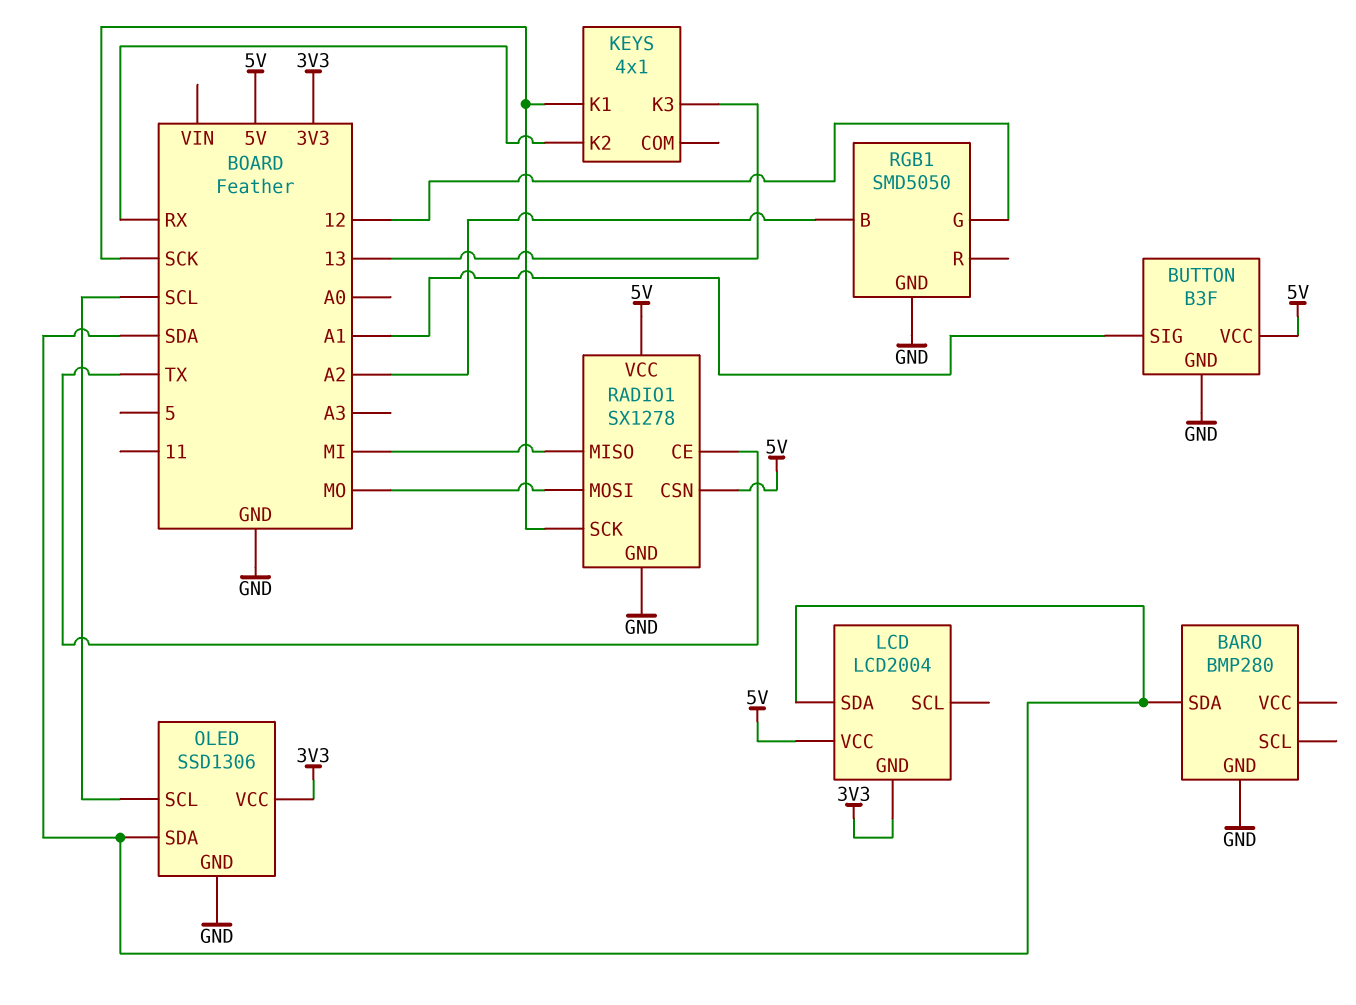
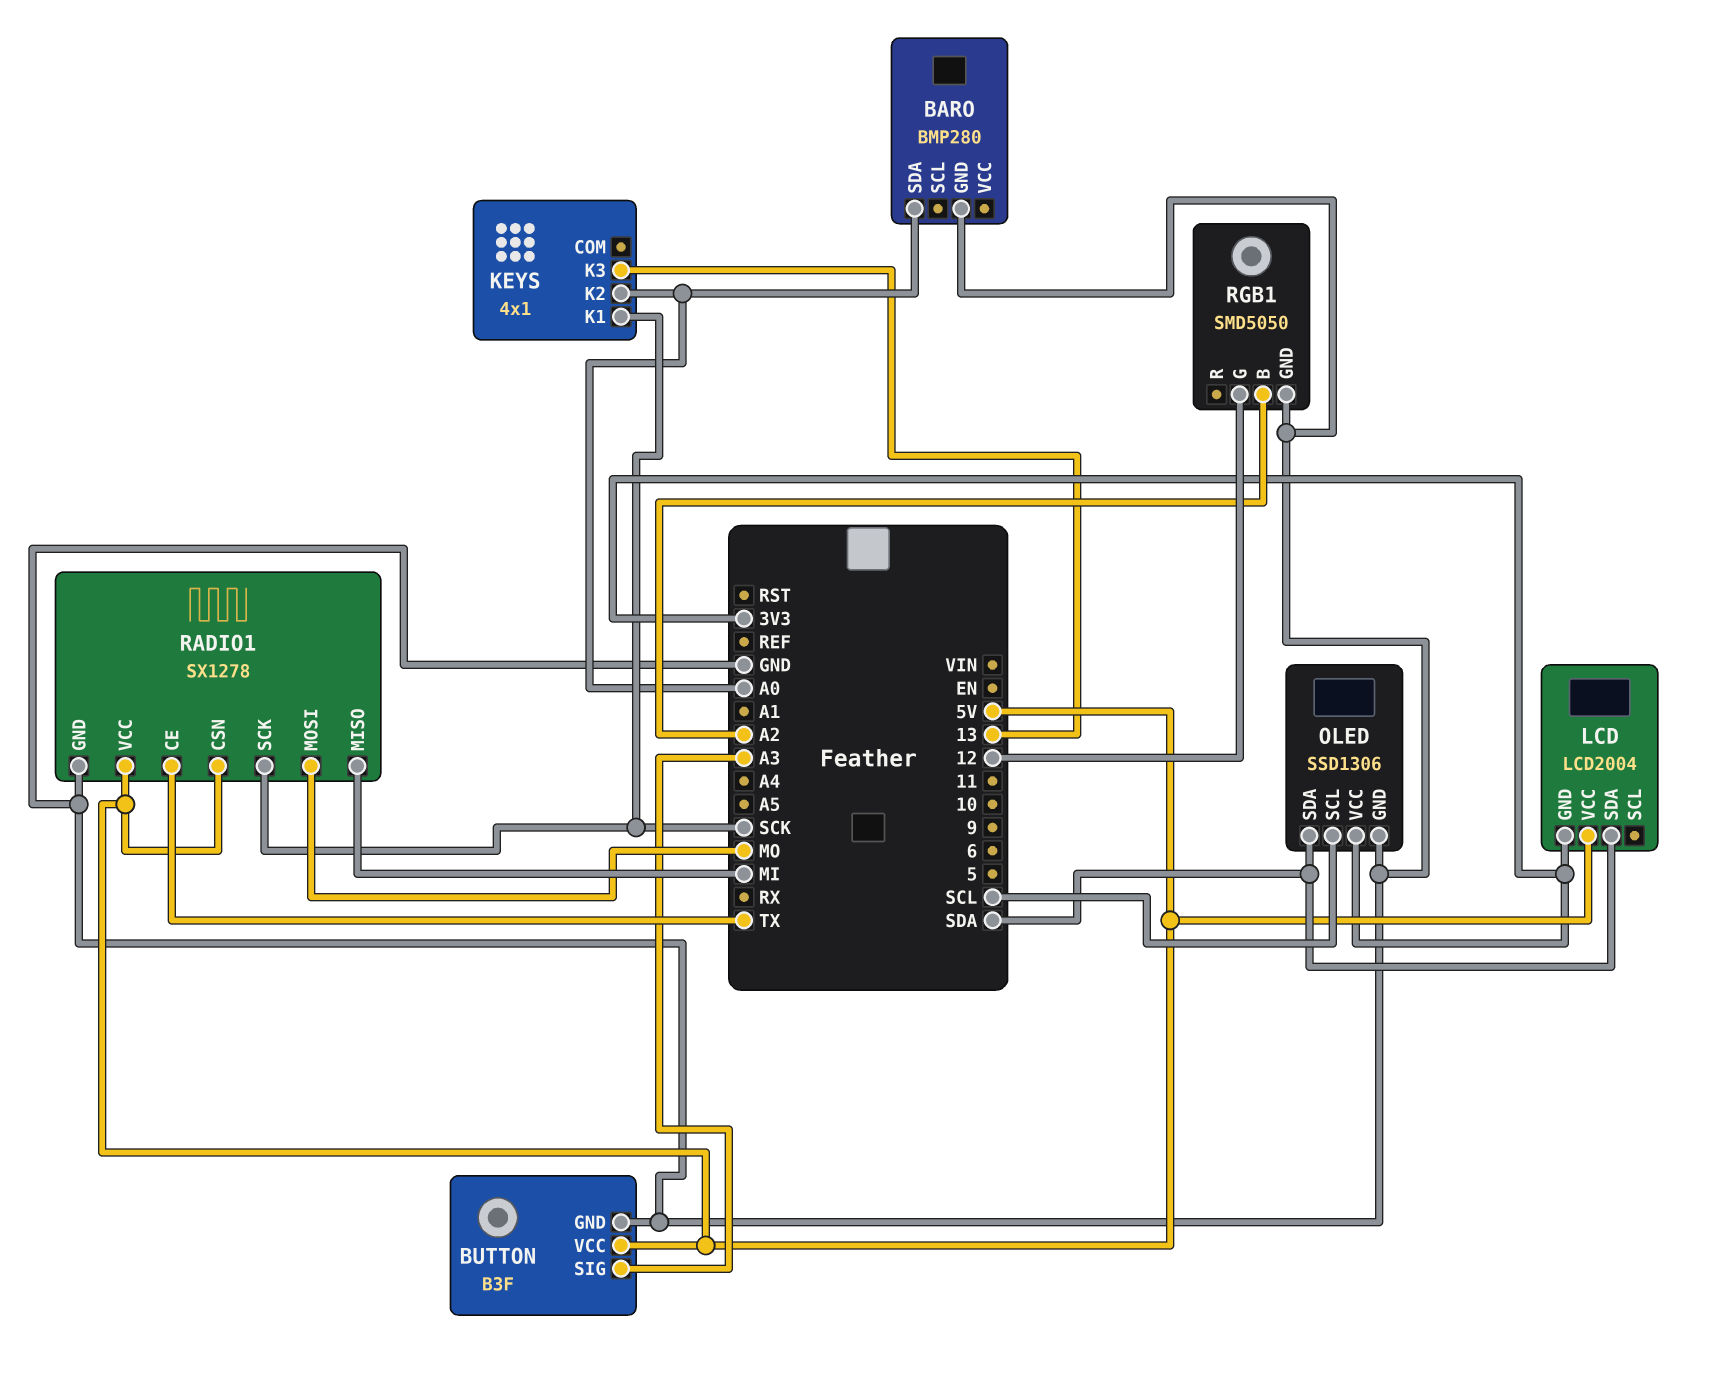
BARO pin SDA: SDA -> A0
BUTTON pin SIG: A1 -> A3
KEYS pin K2: RX -> A0

